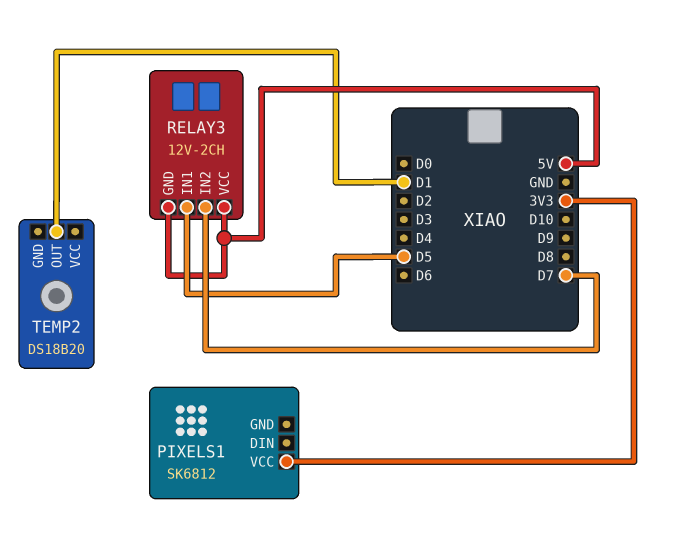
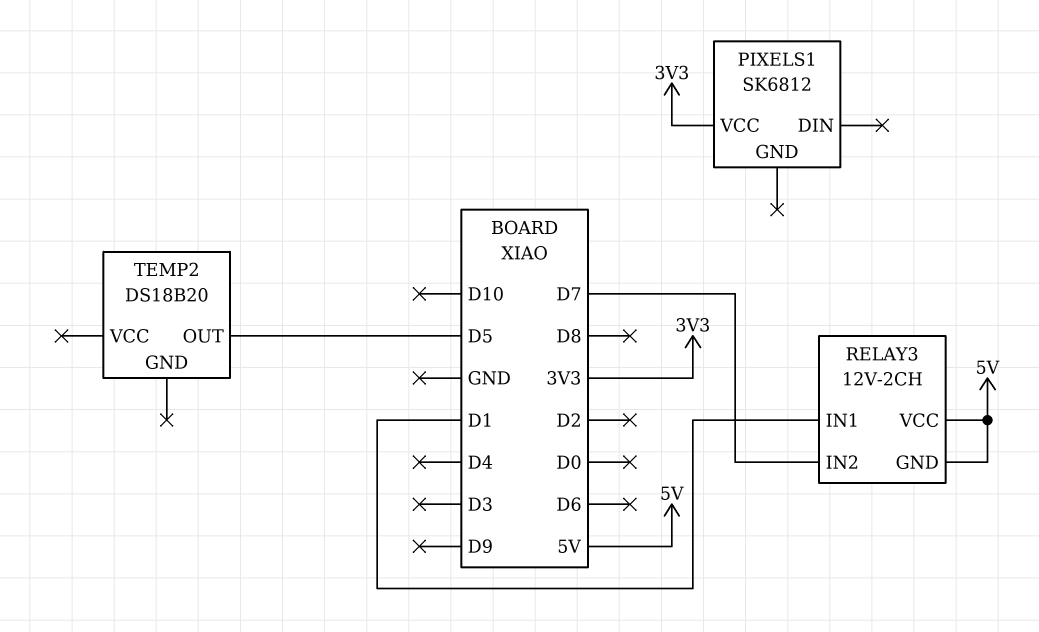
RELAY3 pin IN1: D5 -> D1
TEMP2 pin OUT: D1 -> D5

